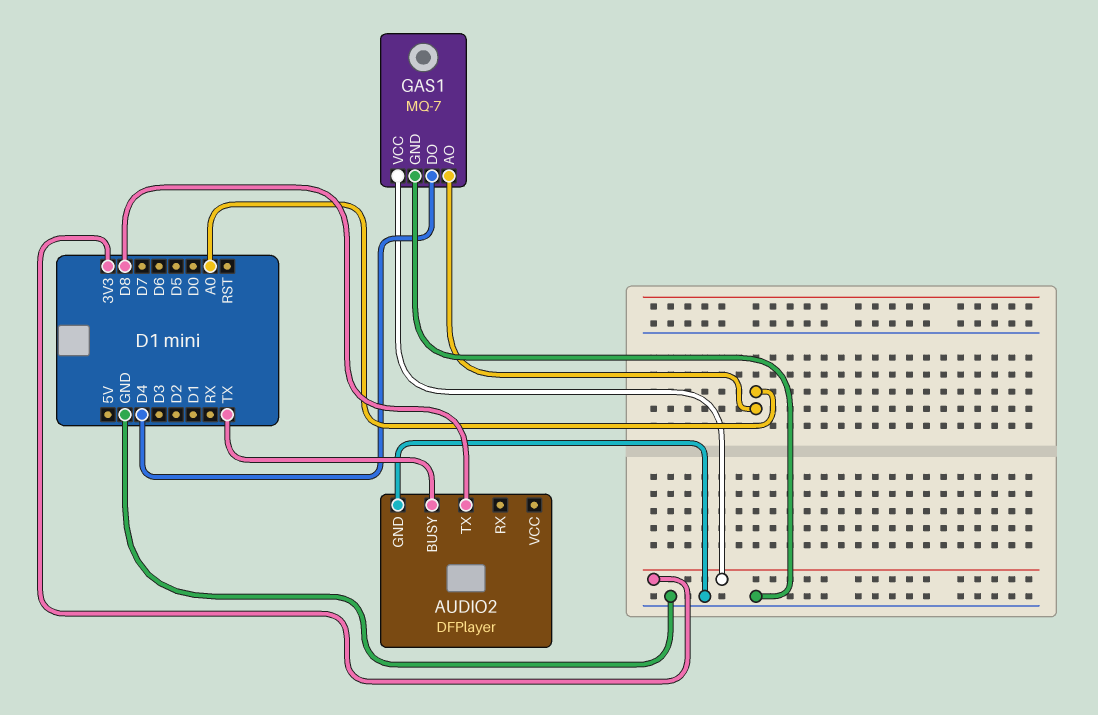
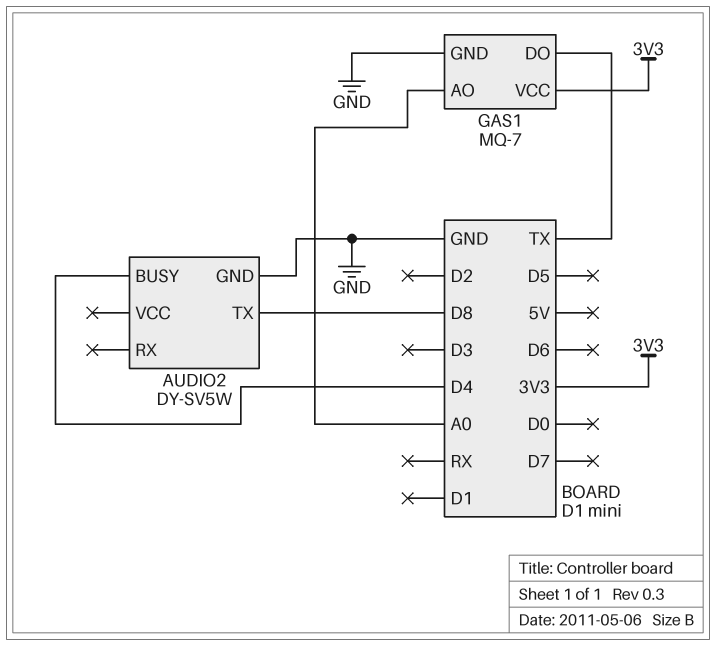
AUDIO2: DFPlayer -> DY-SV5W
AUDIO2 pin BUSY: TX -> D4
GAS1 pin DO: D4 -> TX

